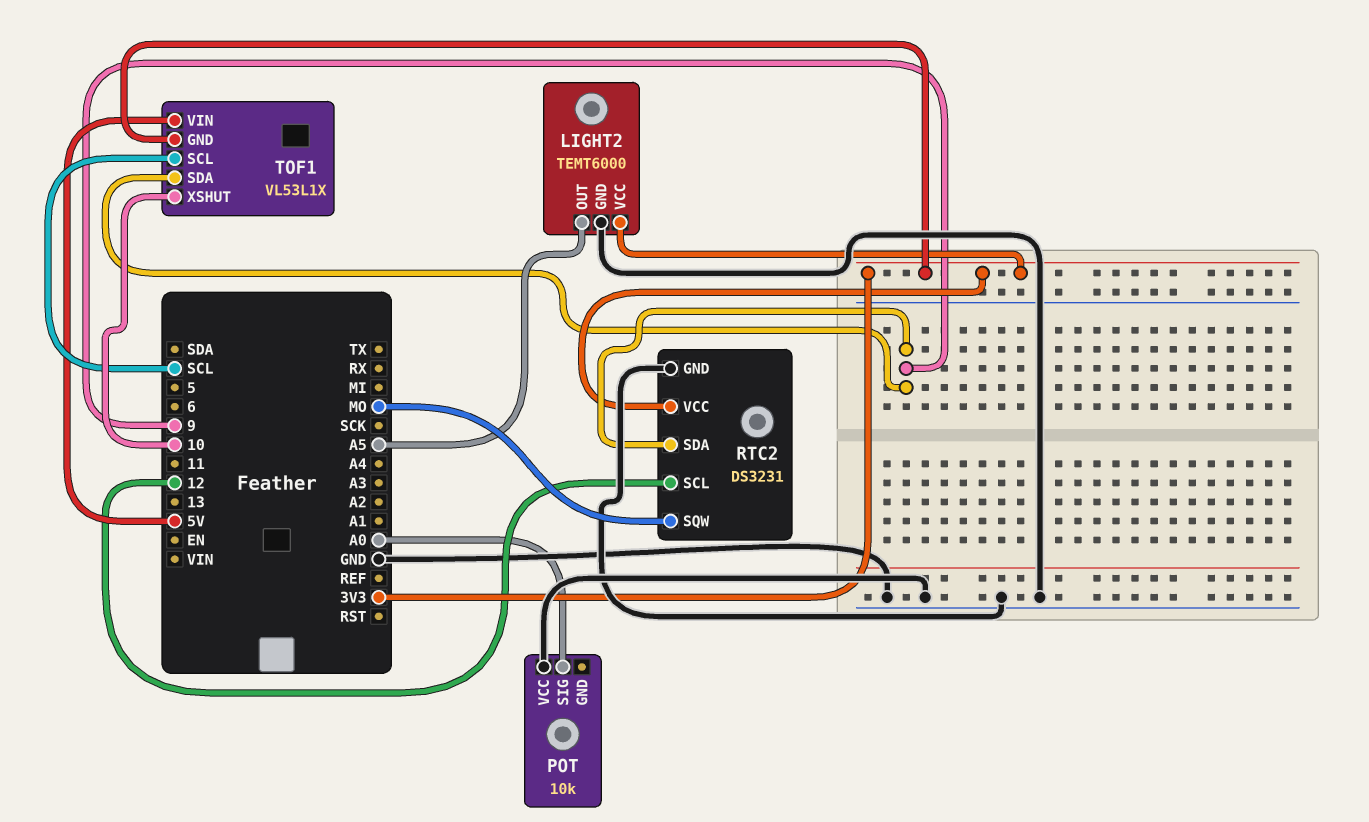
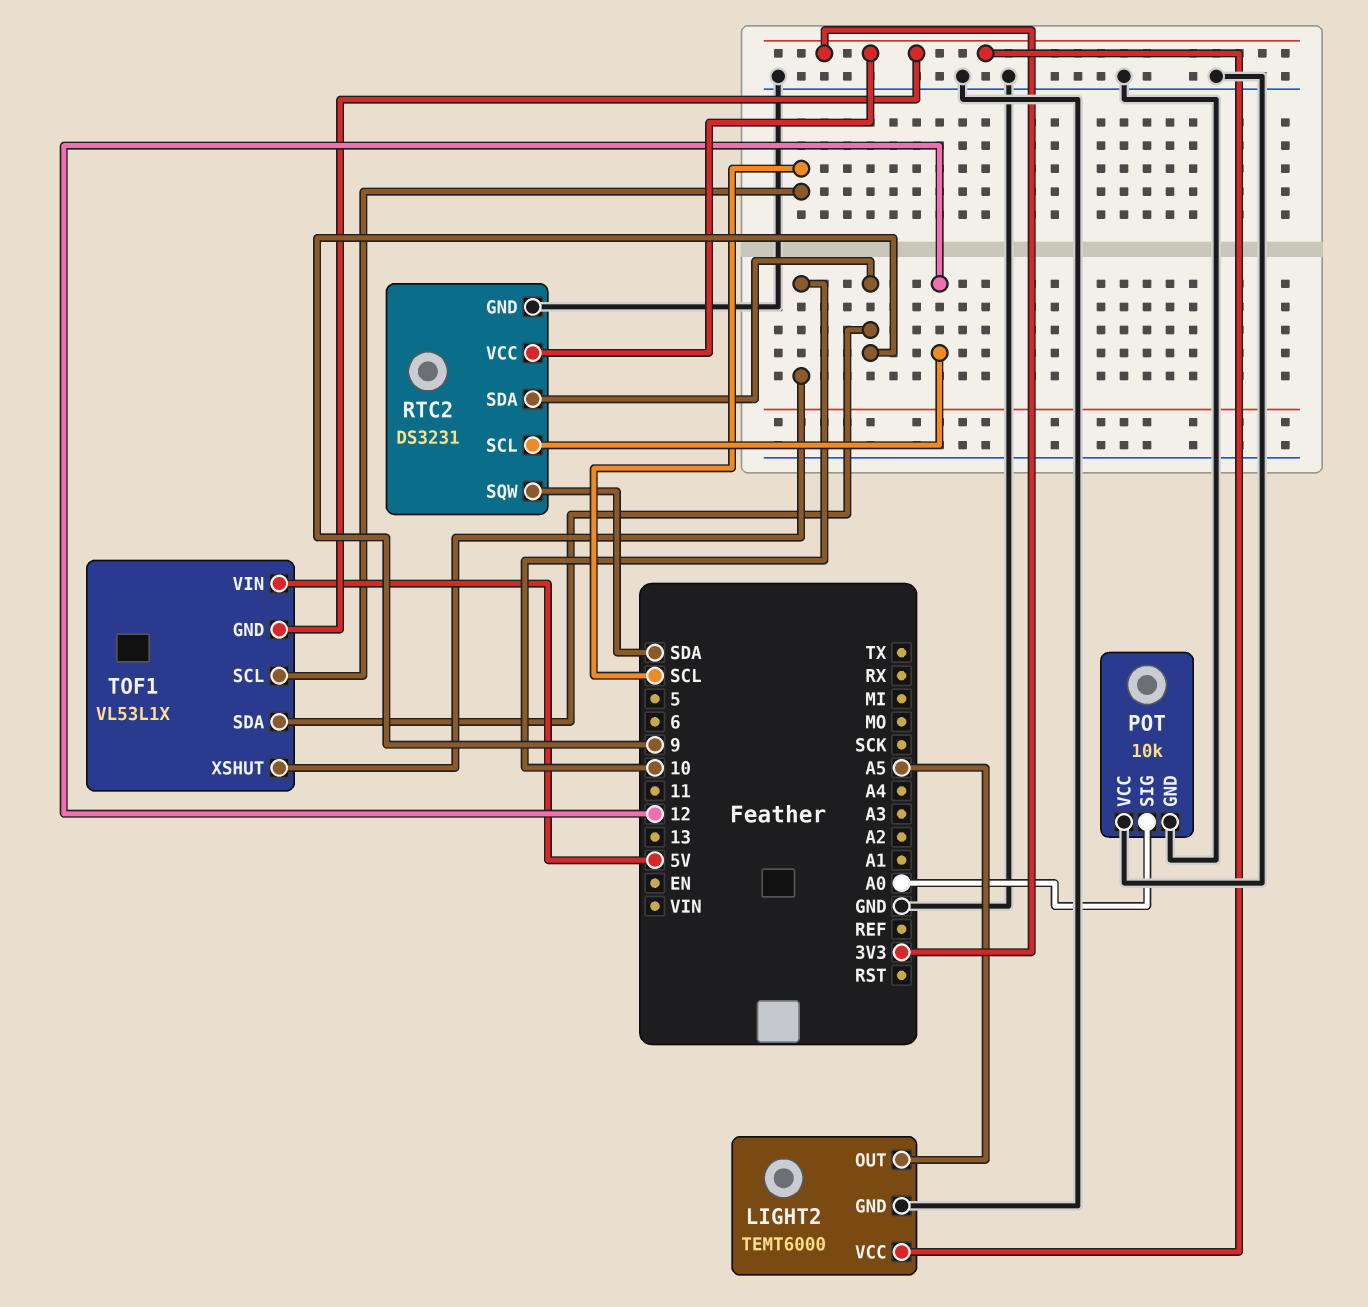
POT pin GND: none -> GND
RTC2 pin SQW: MO -> SDA

